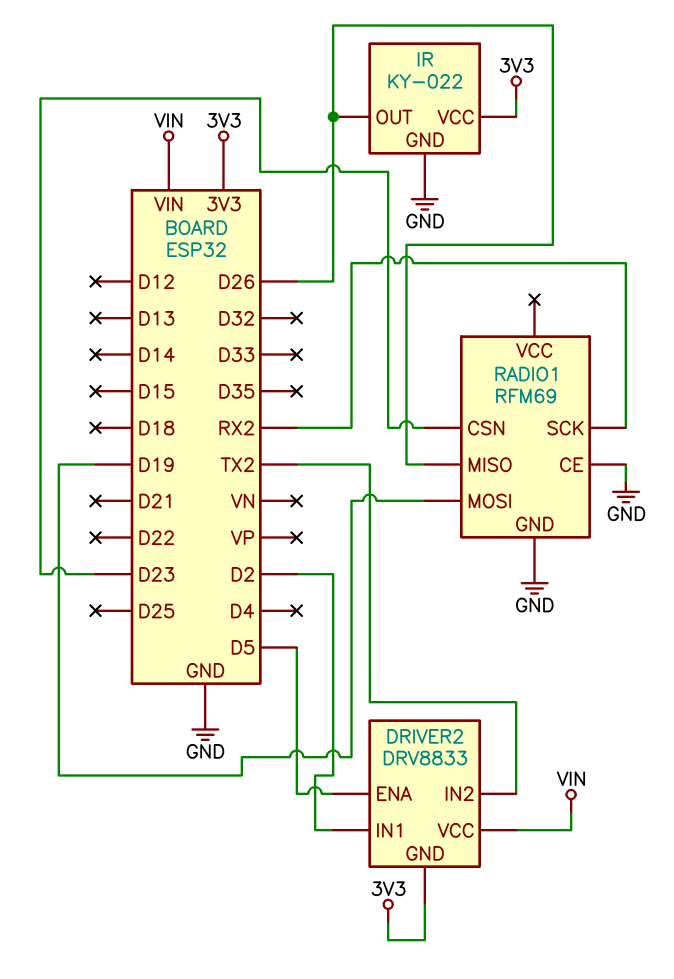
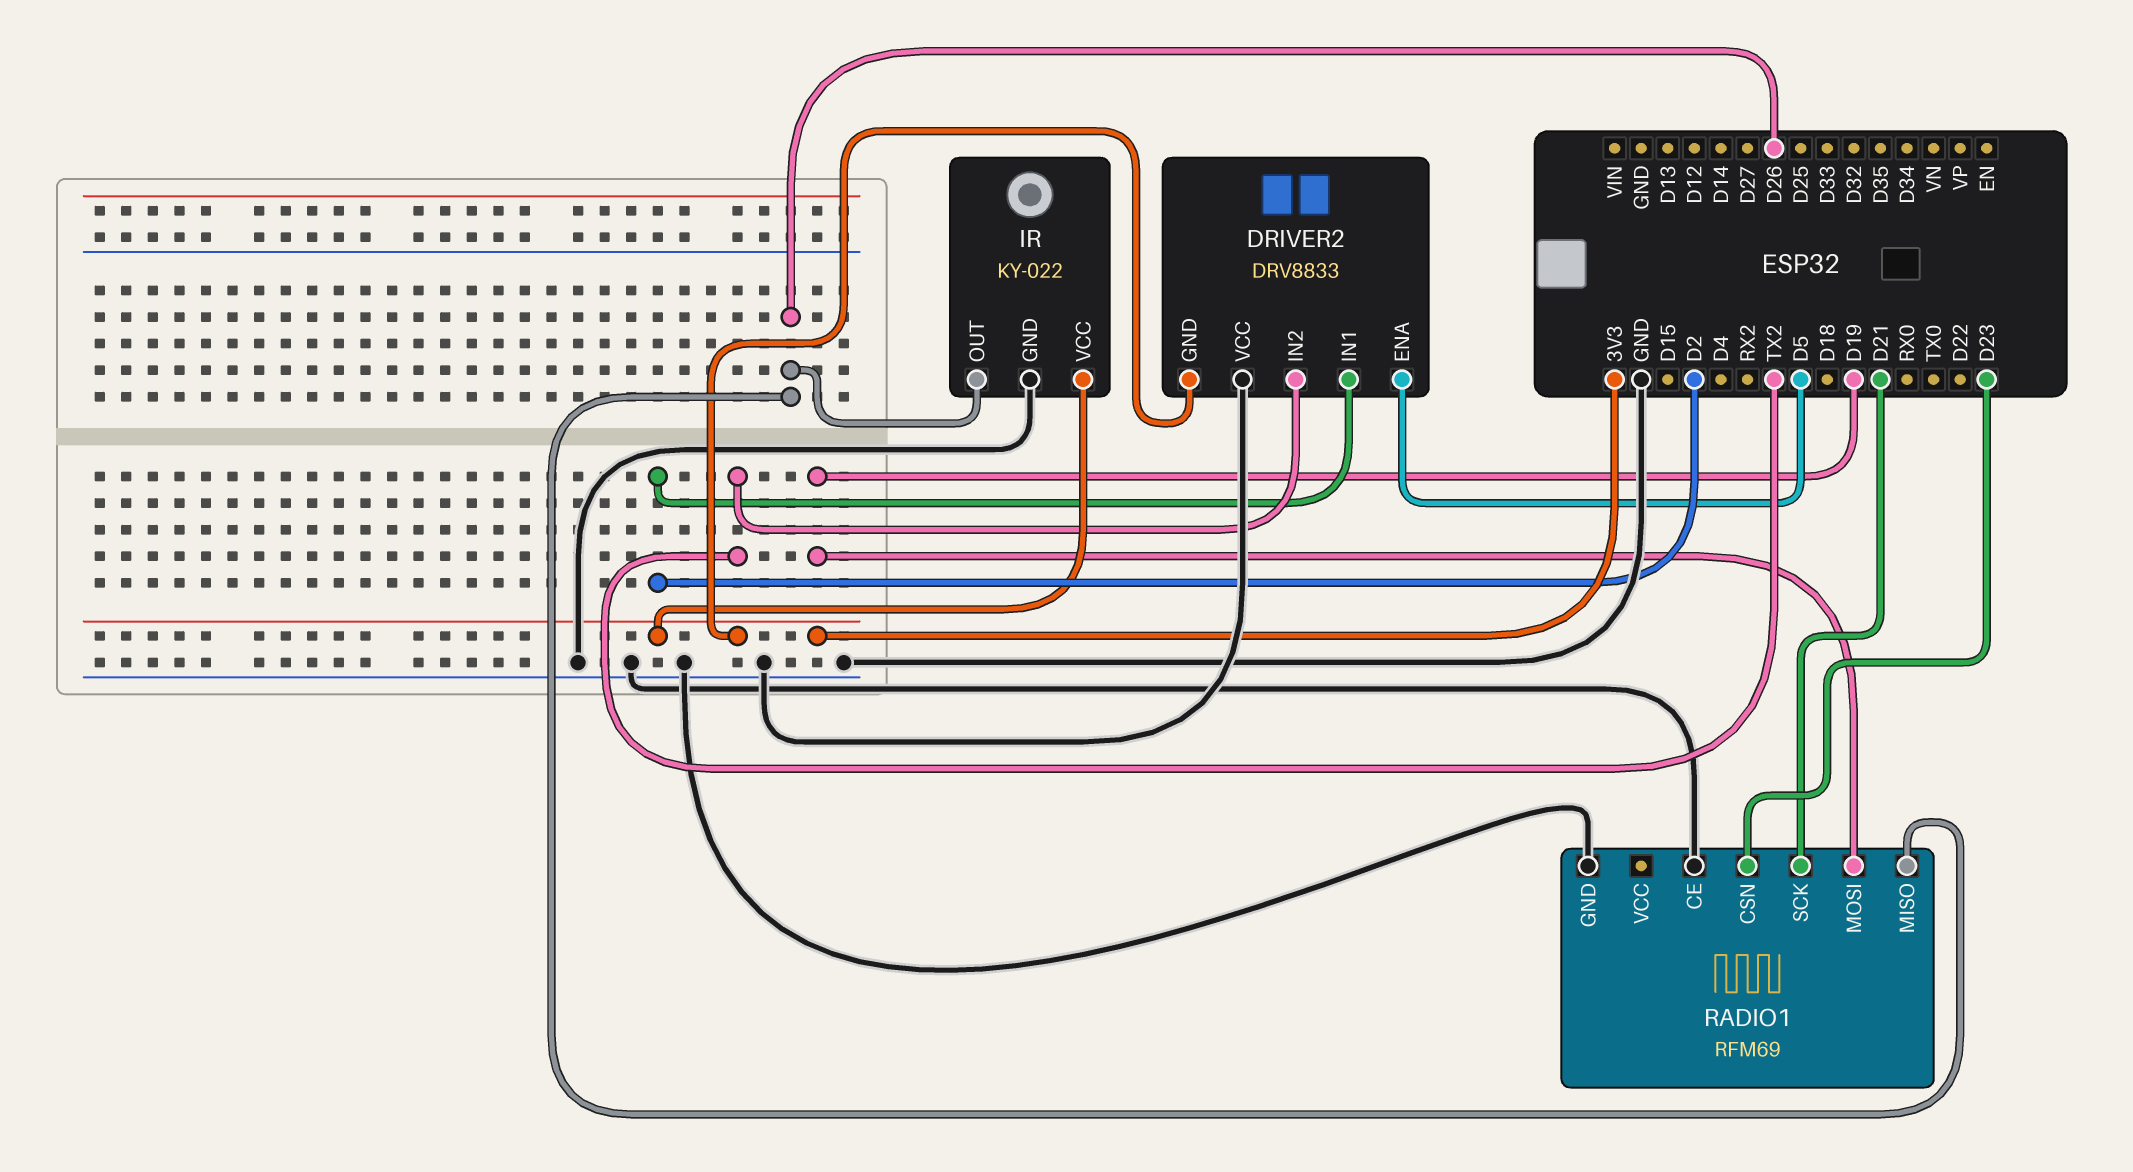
DRIVER2 pin VCC: VIN -> GND
RADIO1 pin SCK: RX2 -> D21

